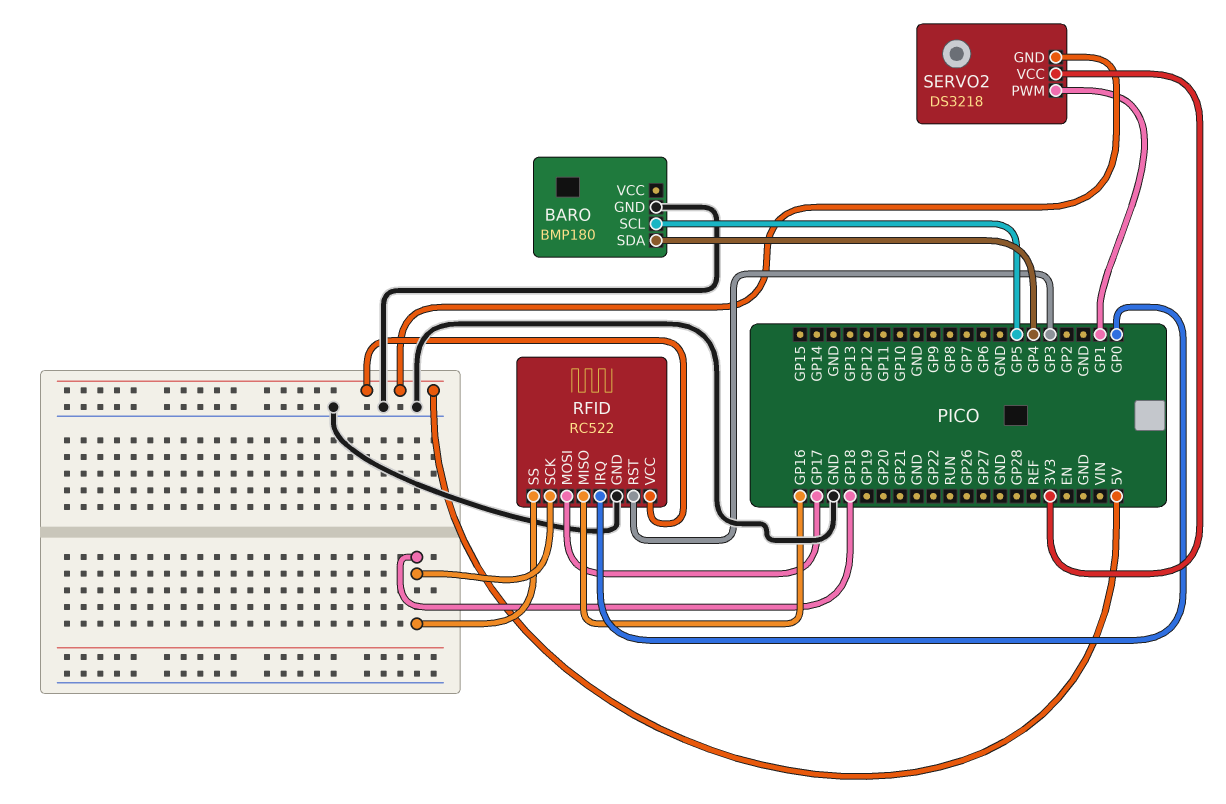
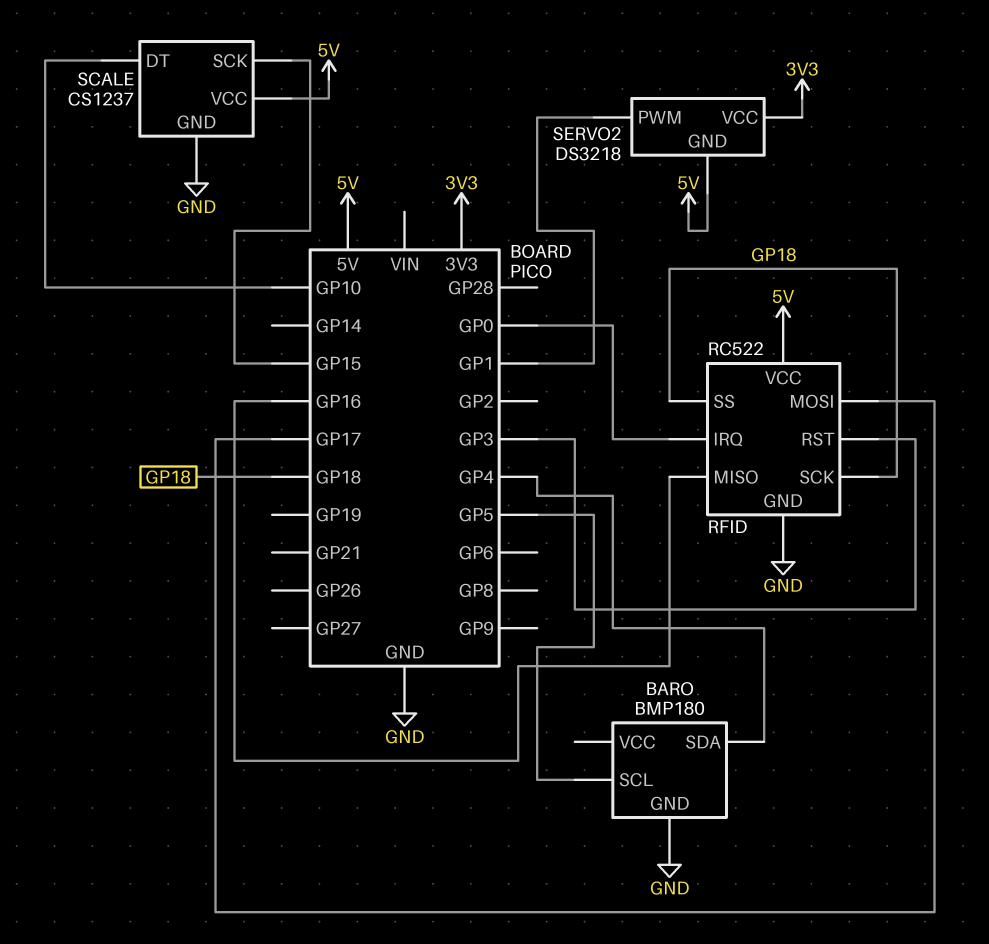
SCALE: none -> CS1237
SCALE pin DT: none -> GP10
SCALE pin GND: none -> GND
SCALE pin SCK: none -> GP15
SCALE pin VCC: none -> 5V

